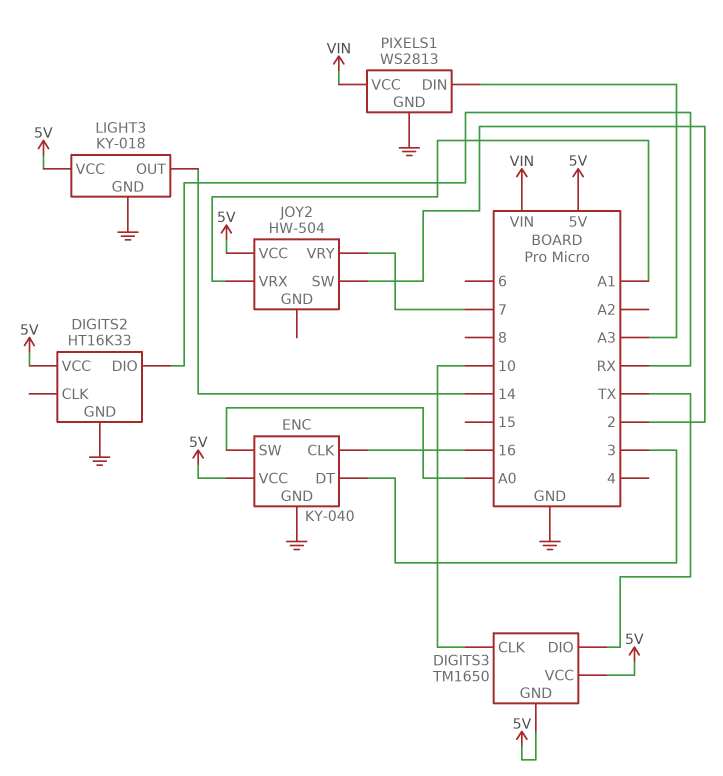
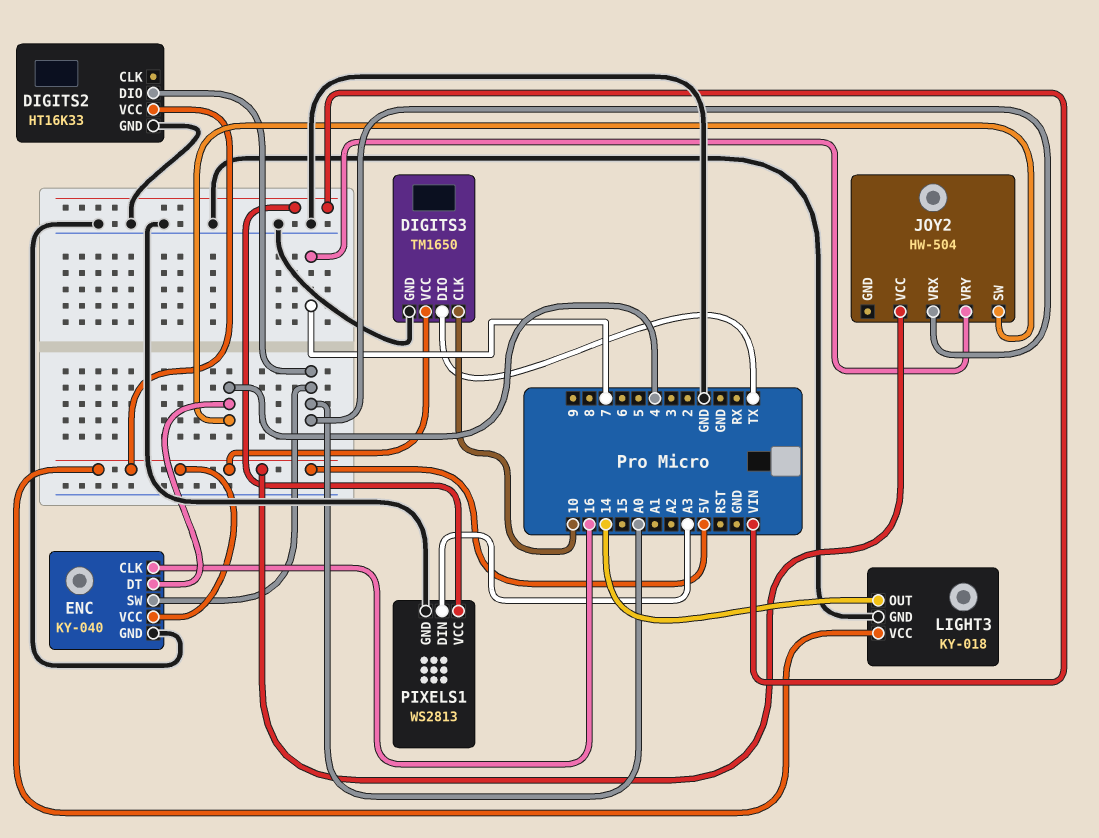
DIGITS2 pin DIO: RX -> A0
DIGITS3 pin GND: 5V -> GND
ENC pin DT: 3 -> 4
JOY2 pin SW: 2 -> 4
JOY2 pin VRX: A1 -> A0

